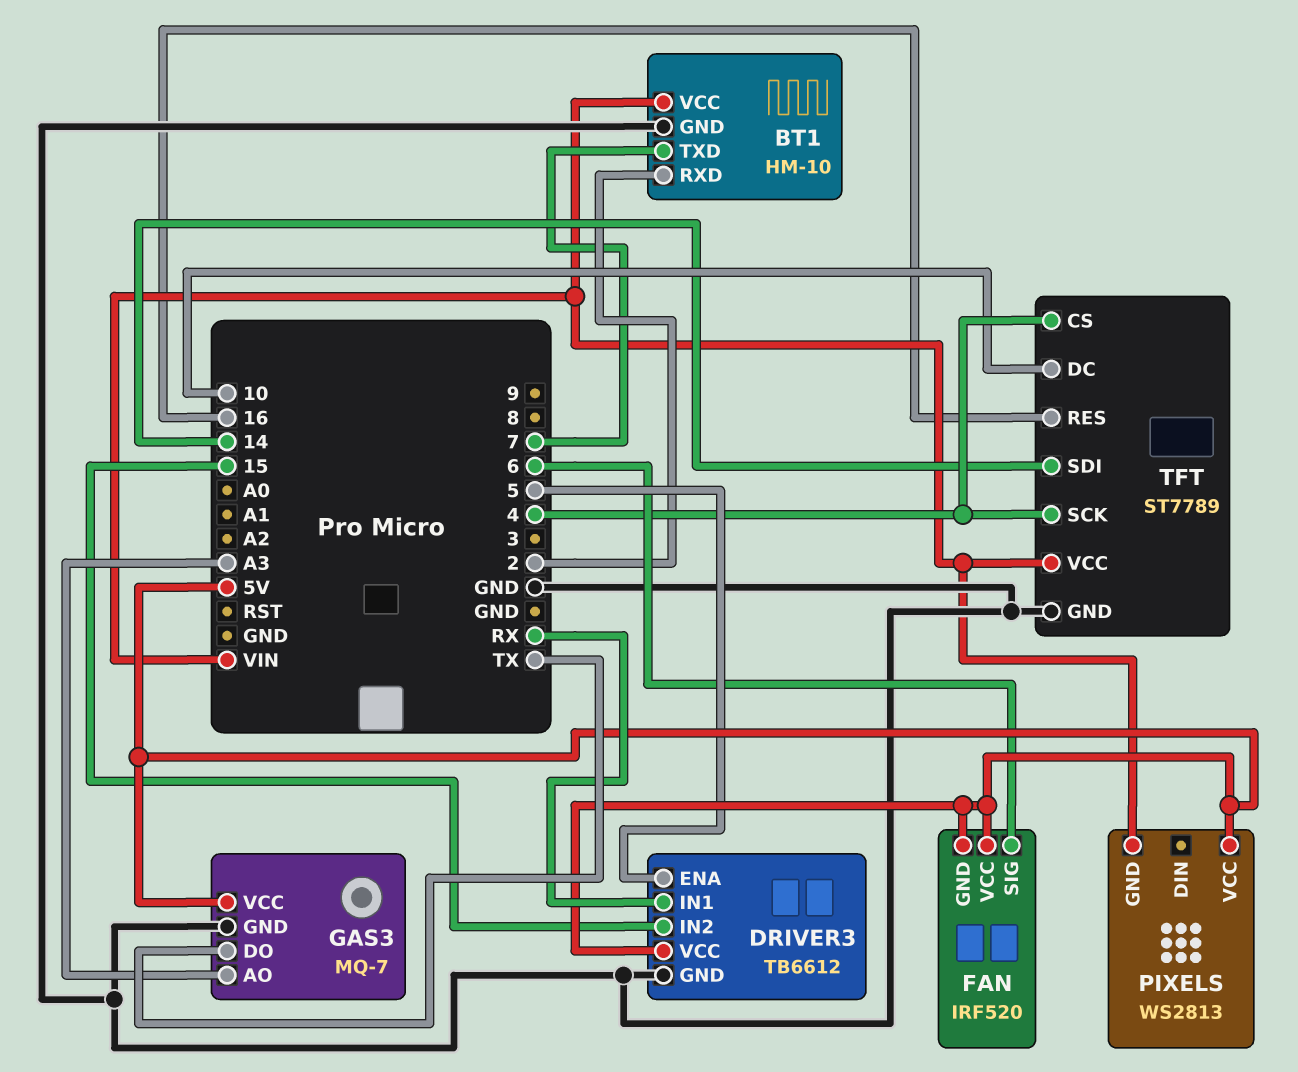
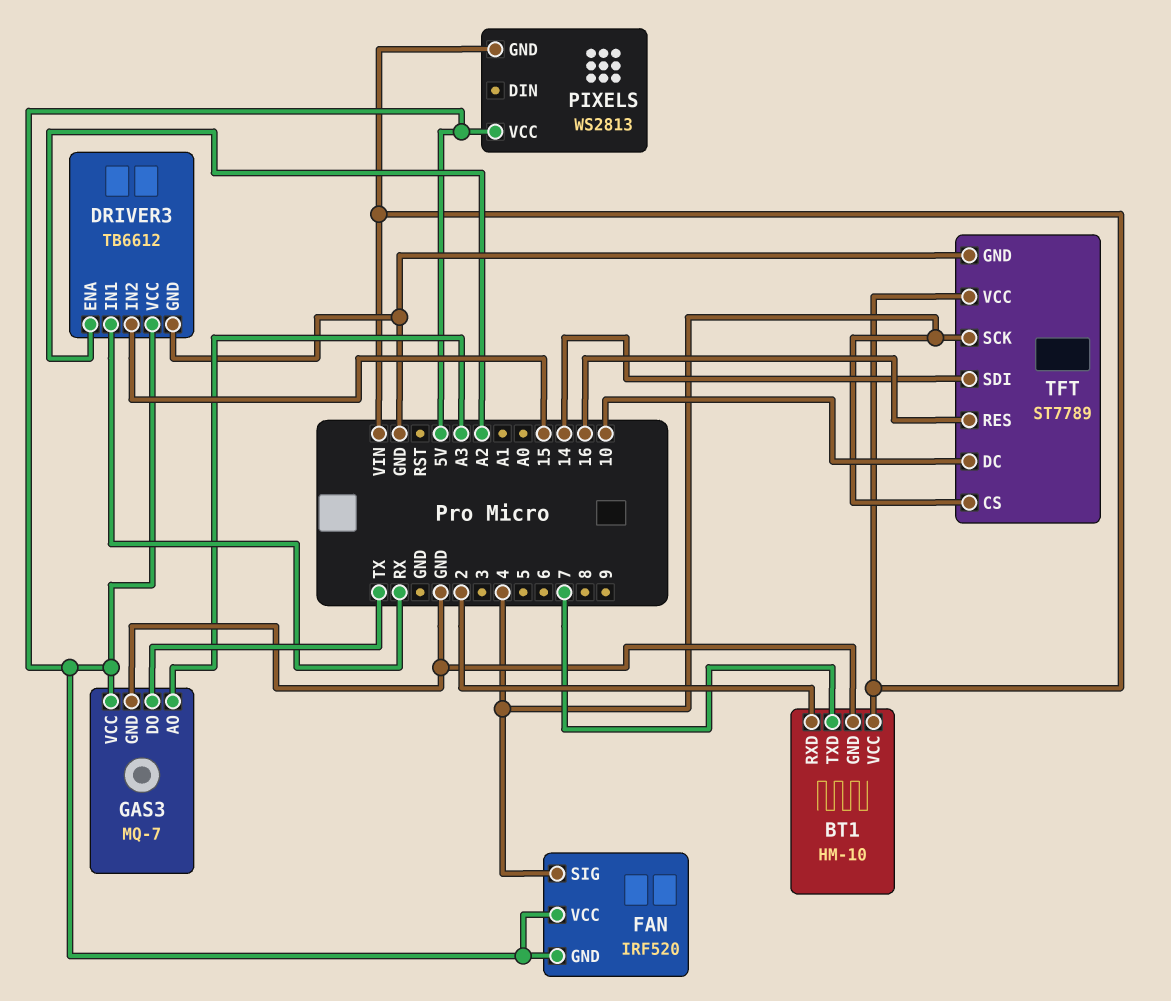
DRIVER3 pin ENA: 5 -> A2
FAN pin SIG: 6 -> 4

